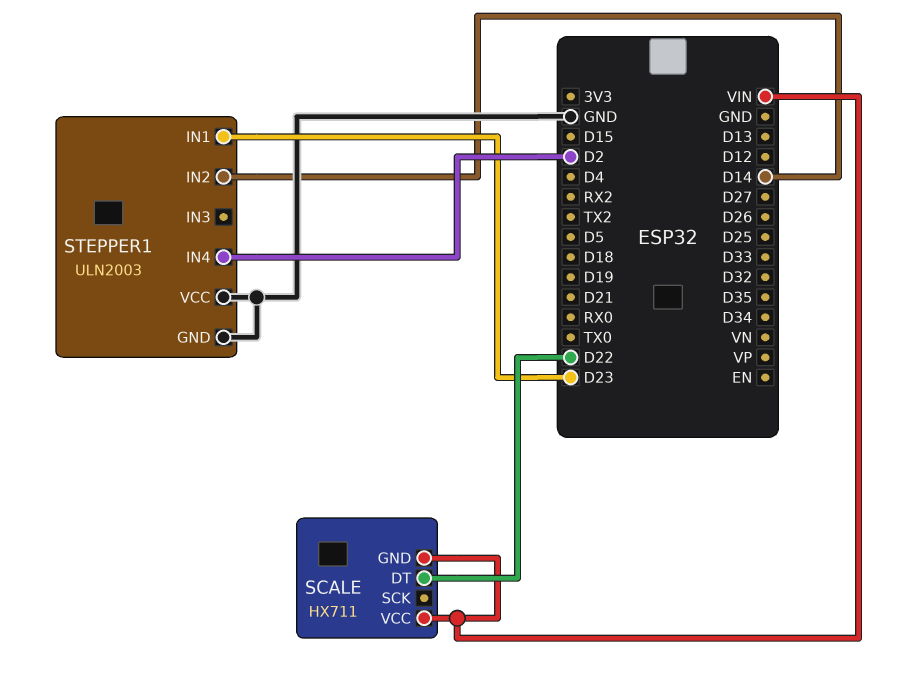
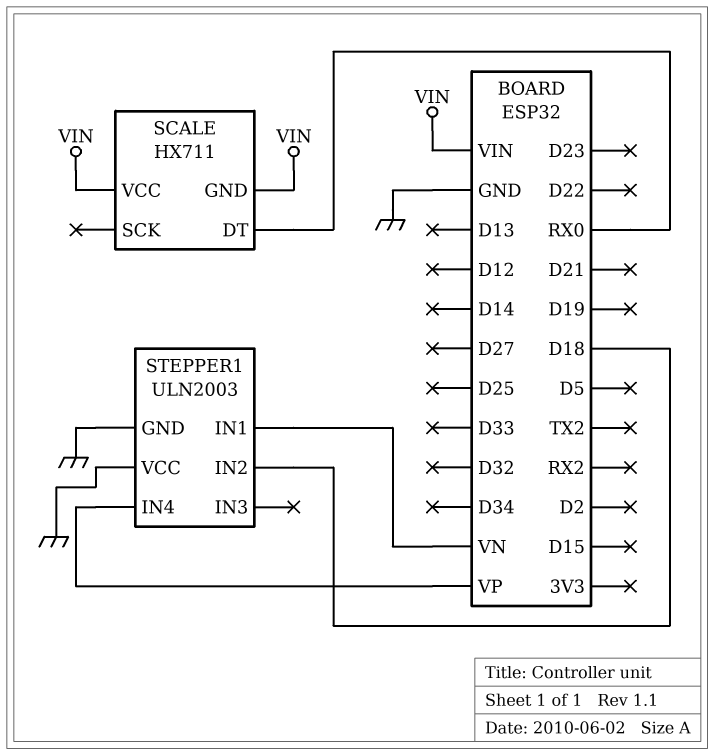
SCALE pin DT: D22 -> RX0
STEPPER1 pin IN1: D23 -> VN
STEPPER1 pin IN2: D14 -> D18
STEPPER1 pin IN4: D2 -> VP

